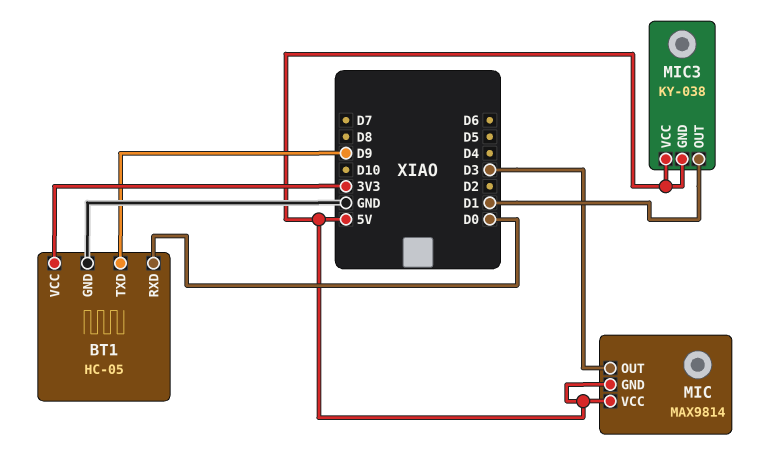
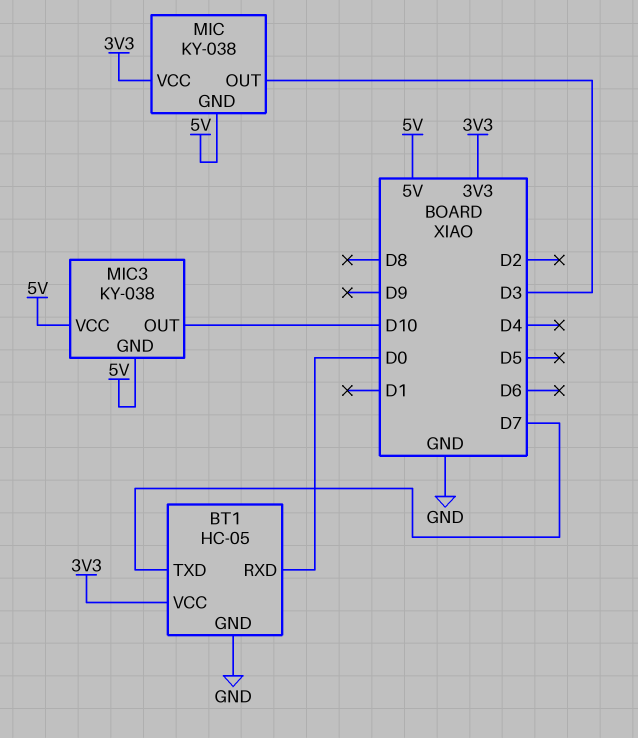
BT1 pin TXD: D9 -> D7
MIC: MAX9814 -> KY-038
MIC pin VCC: 5V -> 3V3
MIC3 pin OUT: D1 -> D10

